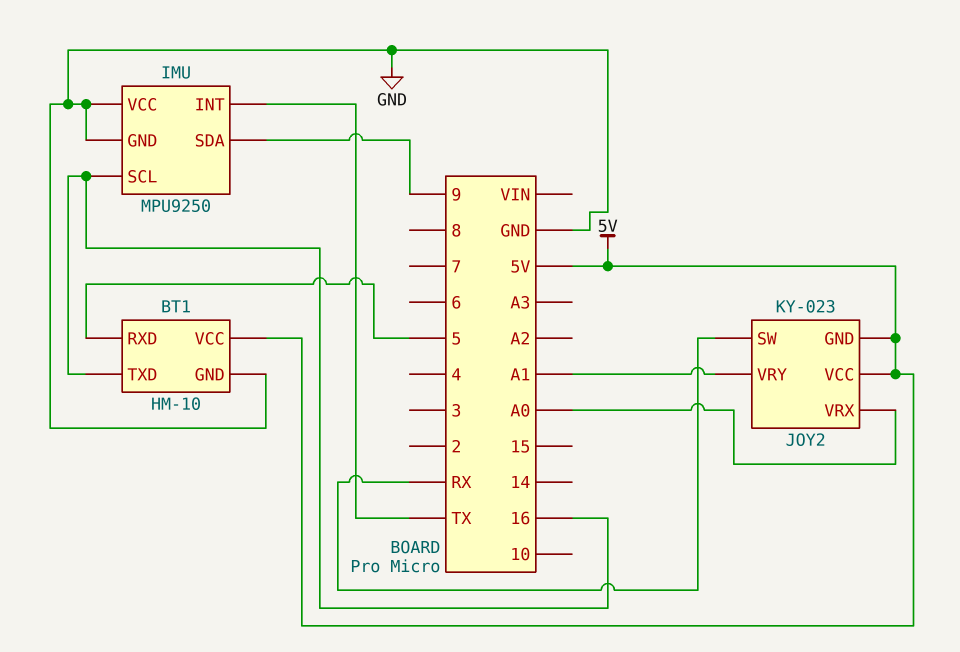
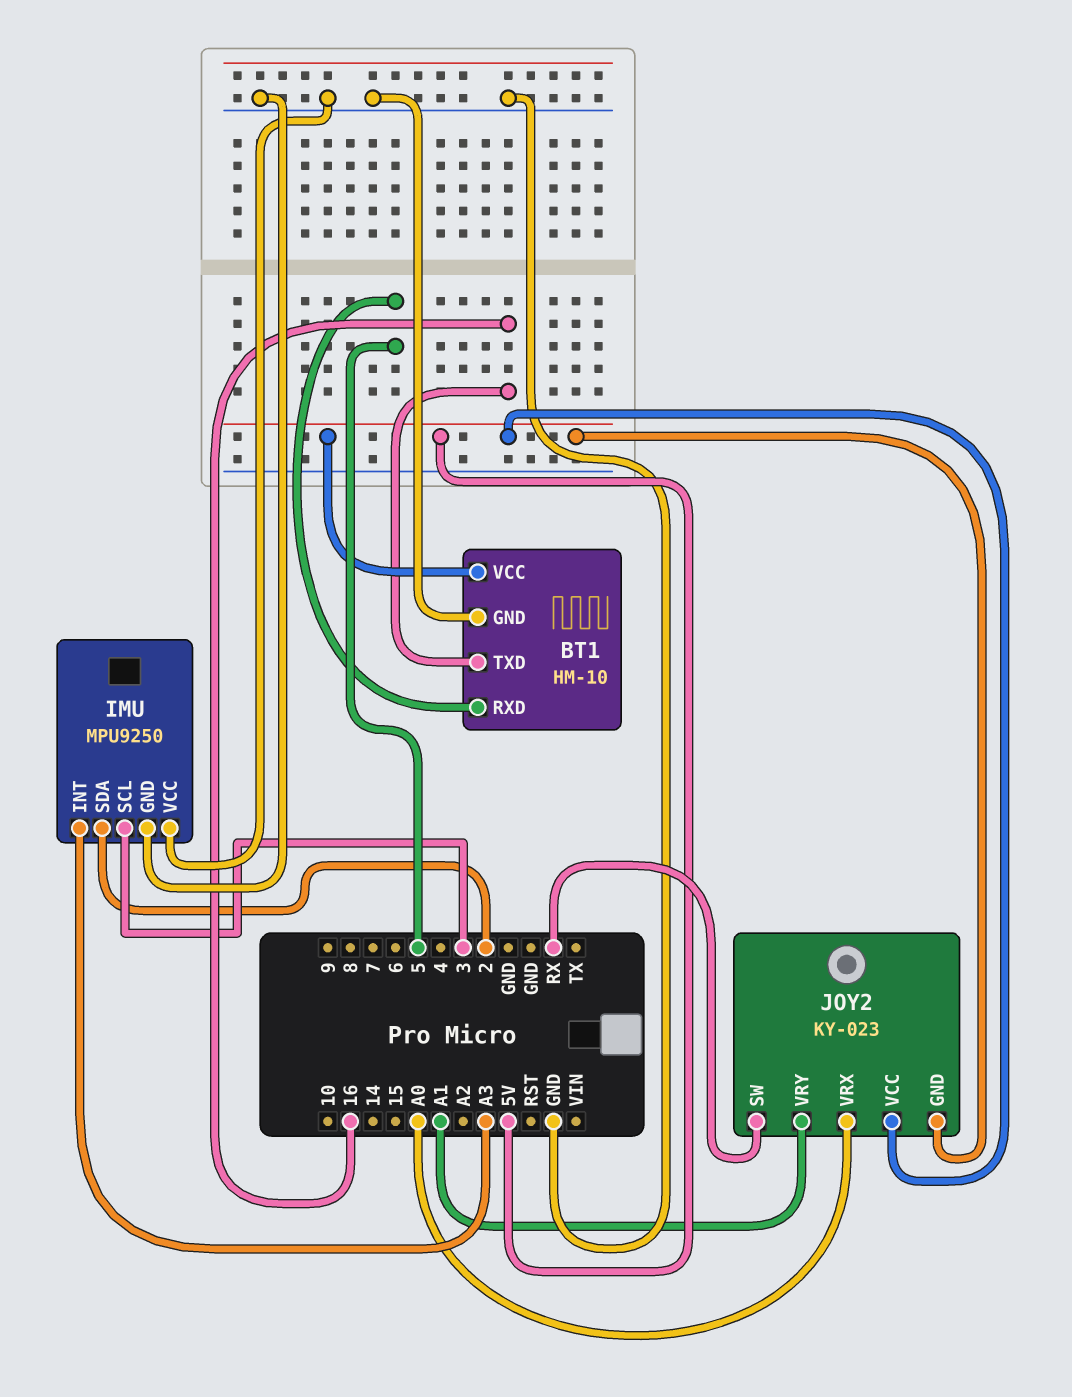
IMU pin INT: TX -> A3
IMU pin SCL: 16 -> 3
IMU pin SDA: 9 -> 2

